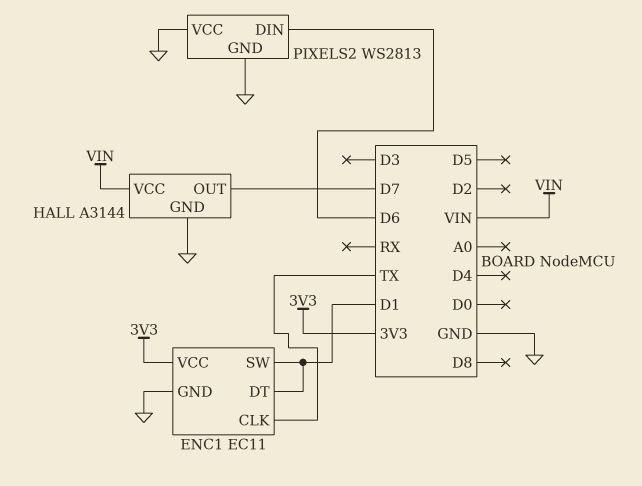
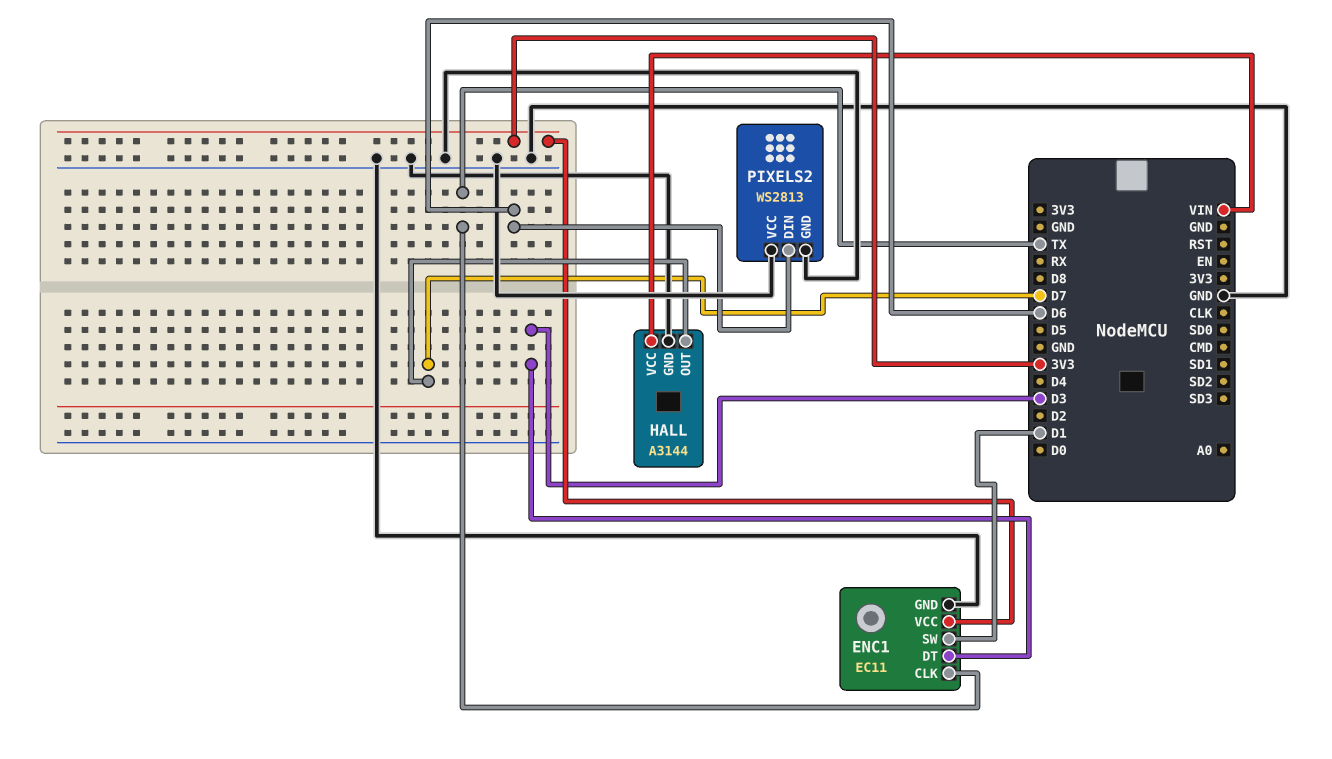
ENC1 pin DT: D1 -> D3

